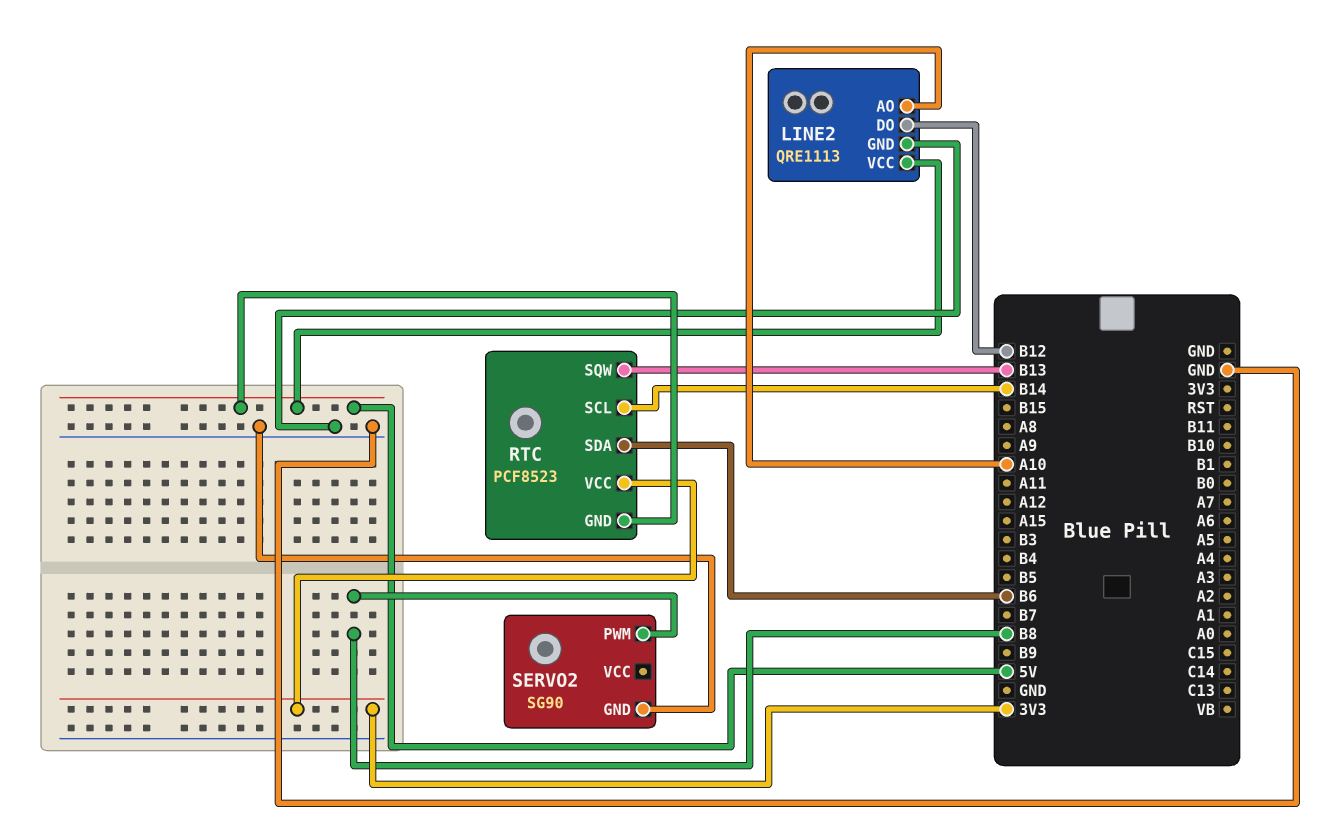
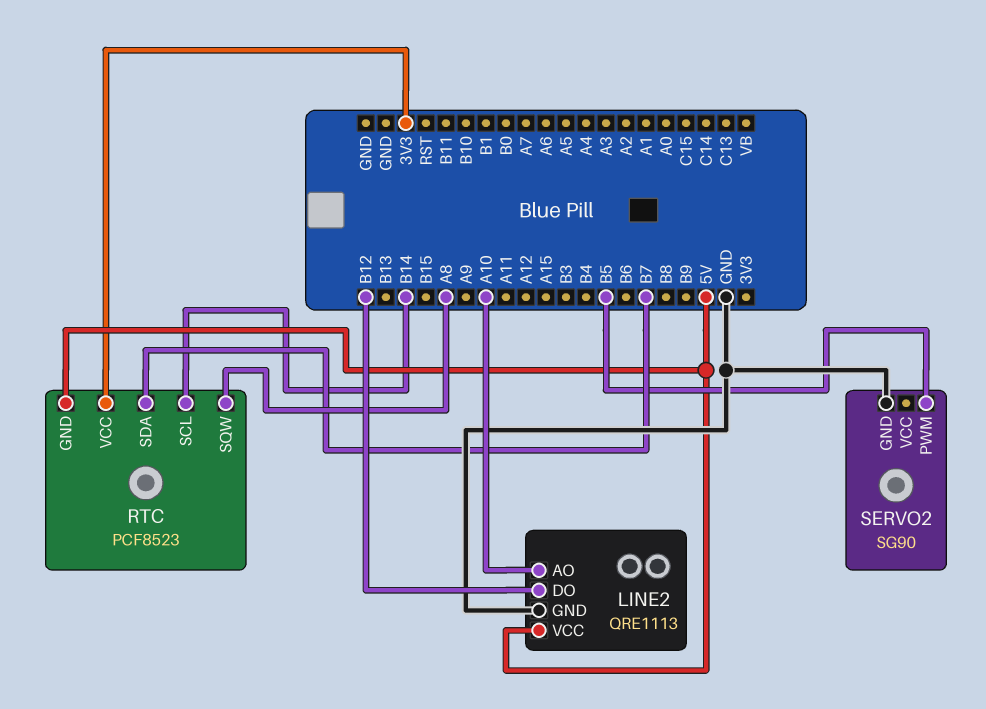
RTC pin SDA: B6 -> B7
RTC pin SQW: B13 -> A8
SERVO2 pin PWM: B8 -> B5

